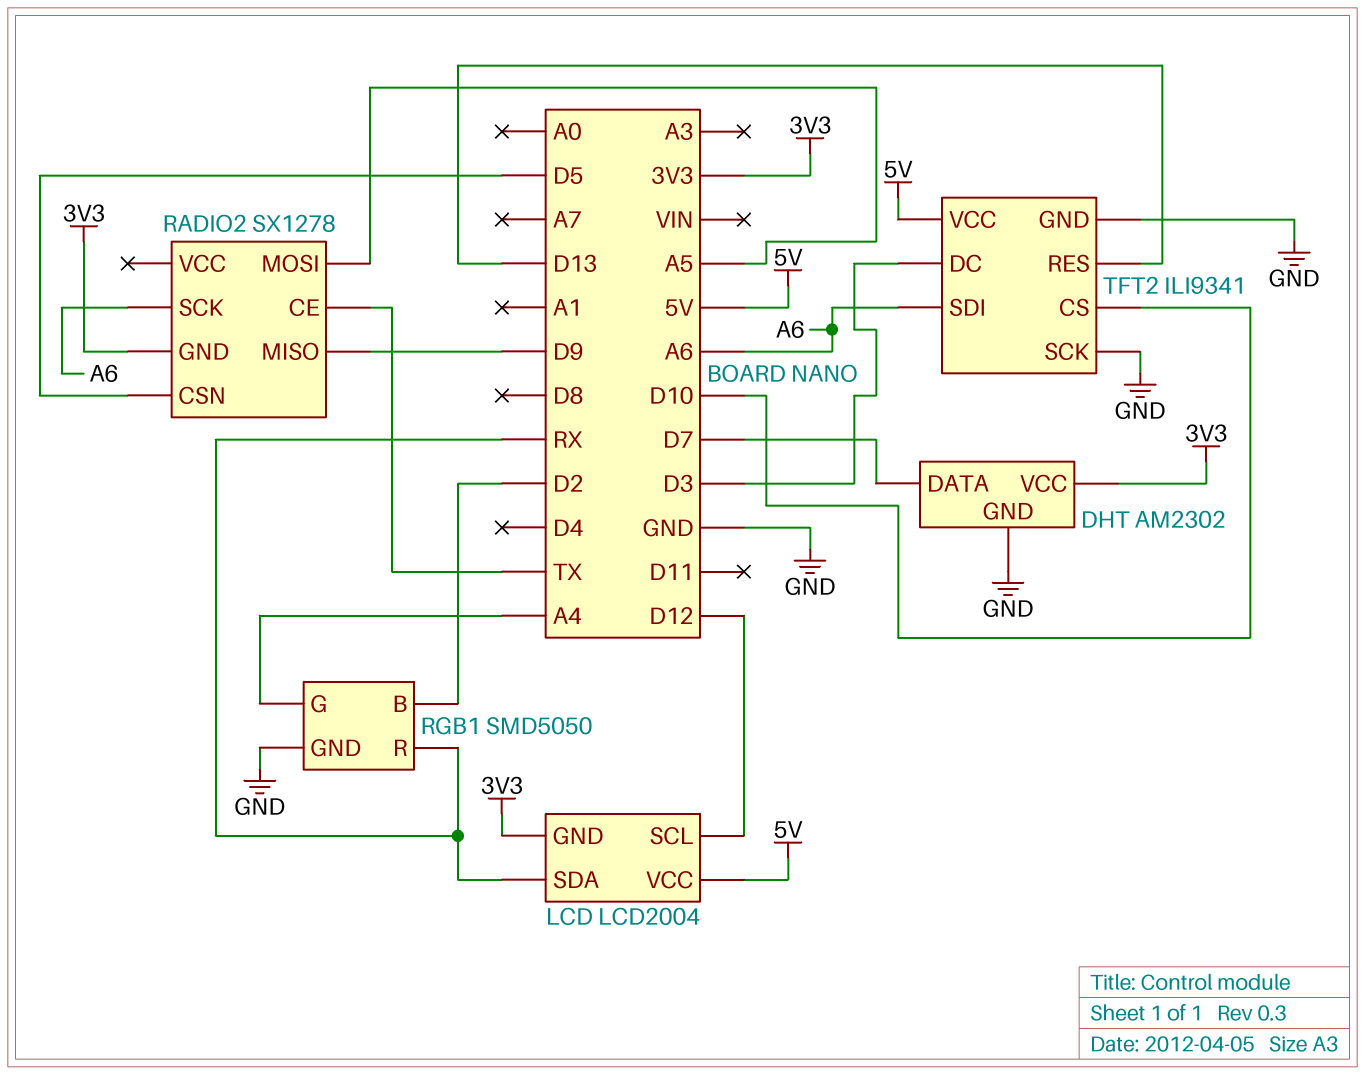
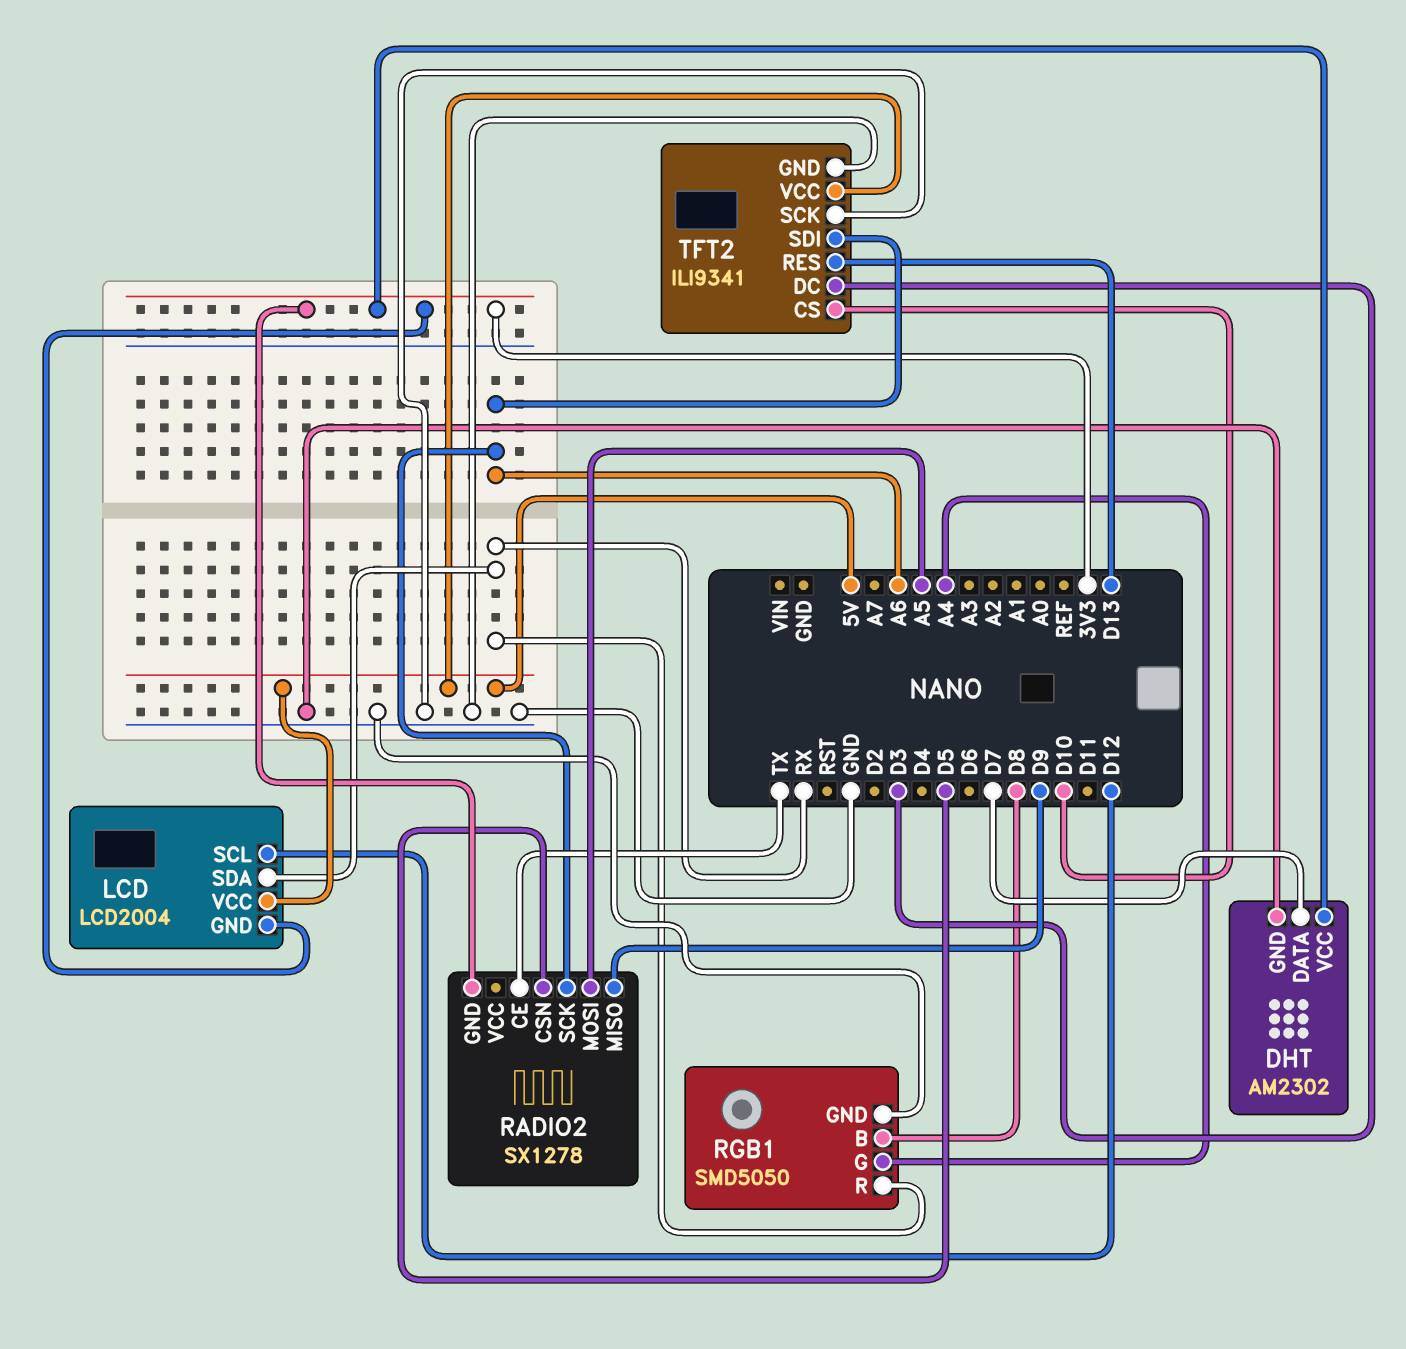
RGB1 pin B: D2 -> D8

